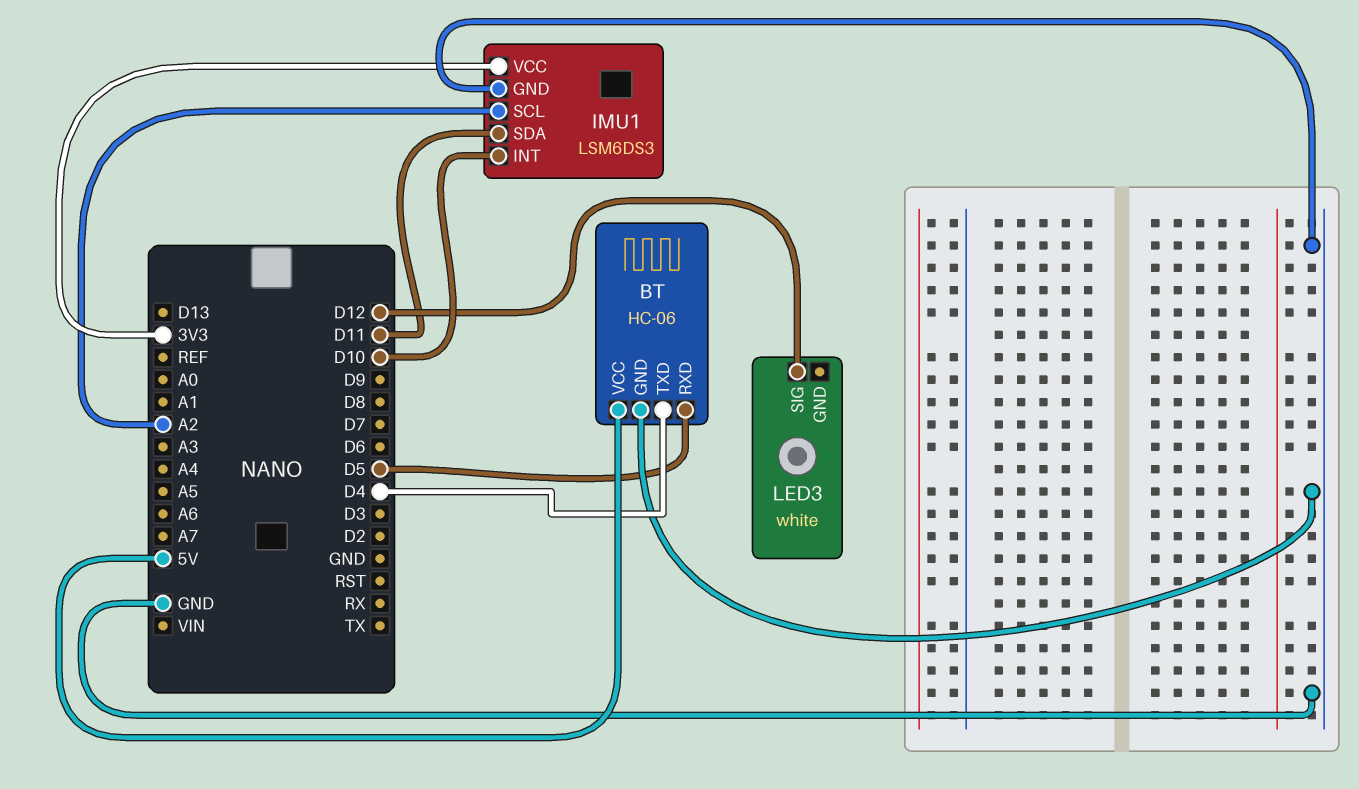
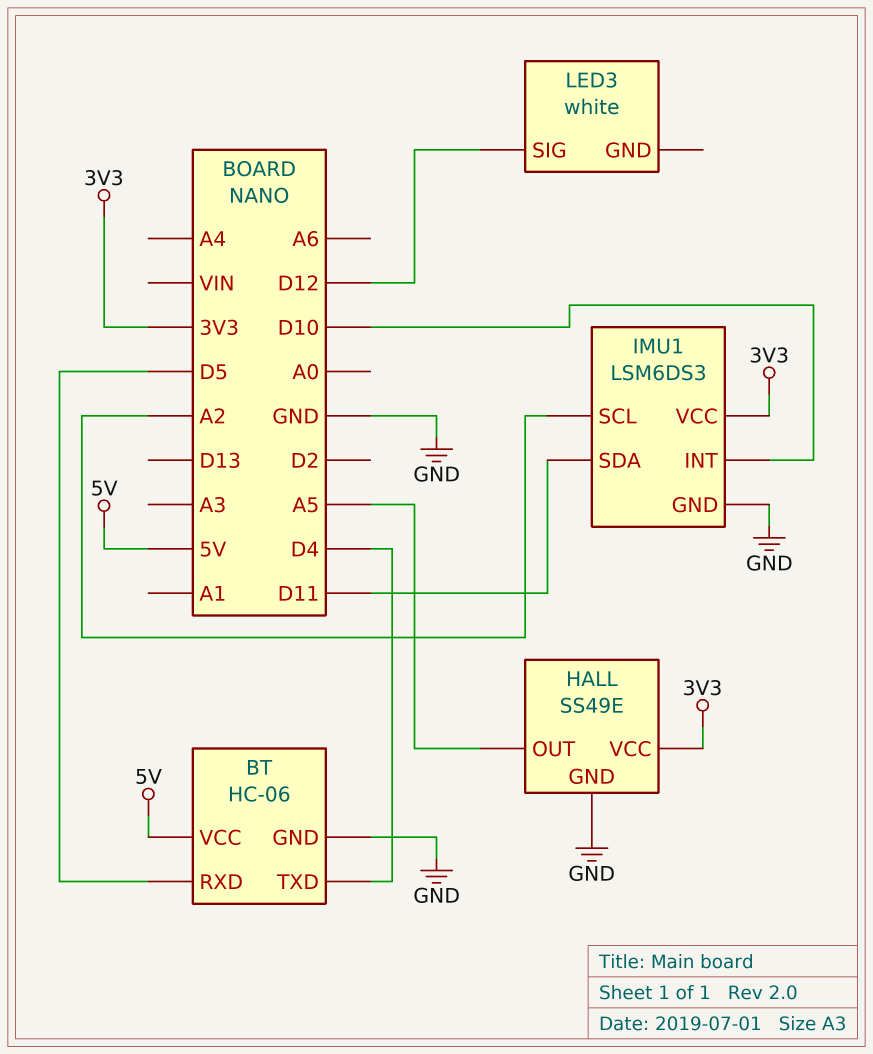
HALL: none -> SS49E
HALL pin GND: none -> GND
HALL pin OUT: none -> A5
HALL pin VCC: none -> 3V3

